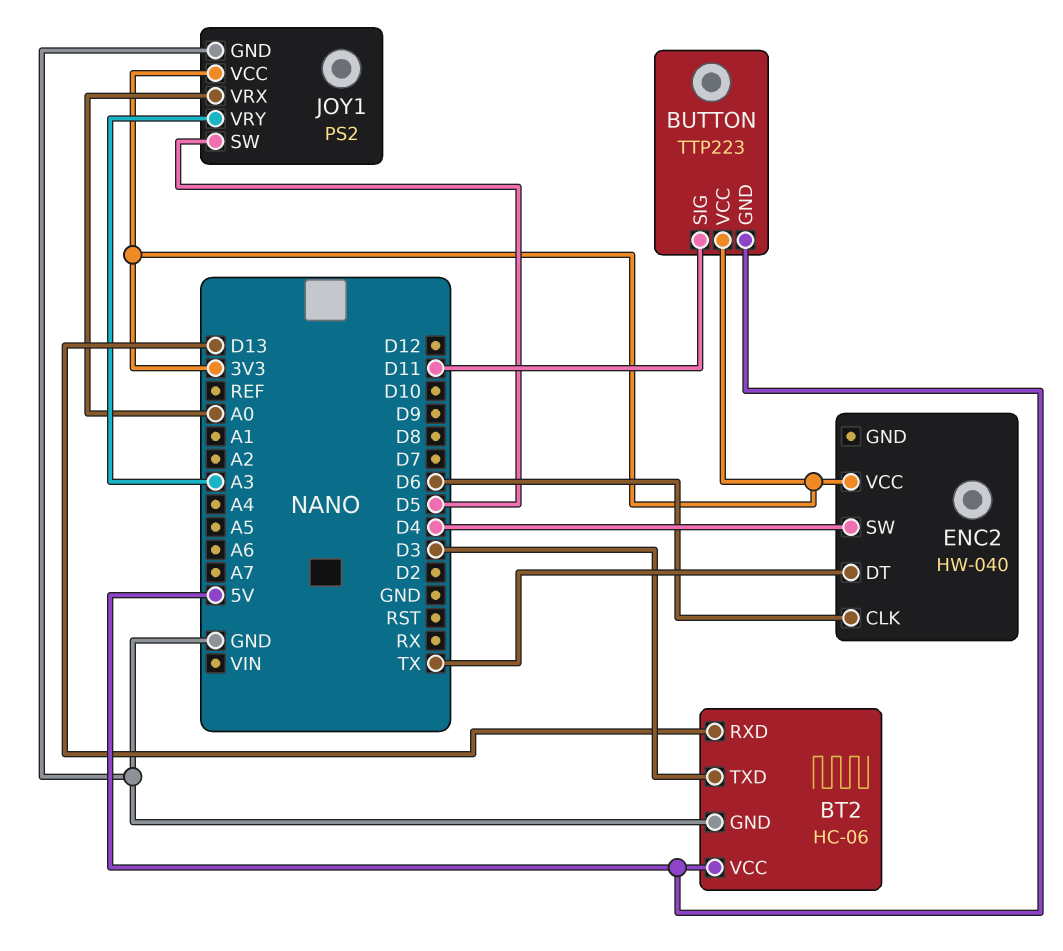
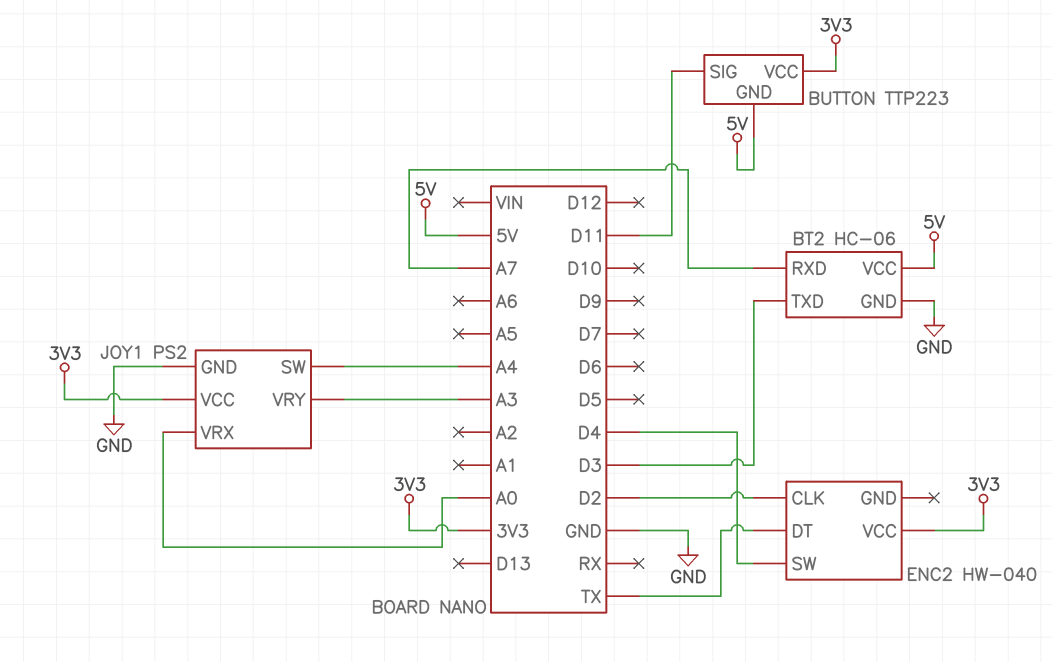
BT2 pin RXD: D13 -> A7
ENC2 pin CLK: D6 -> D2
JOY1 pin SW: D5 -> A4

